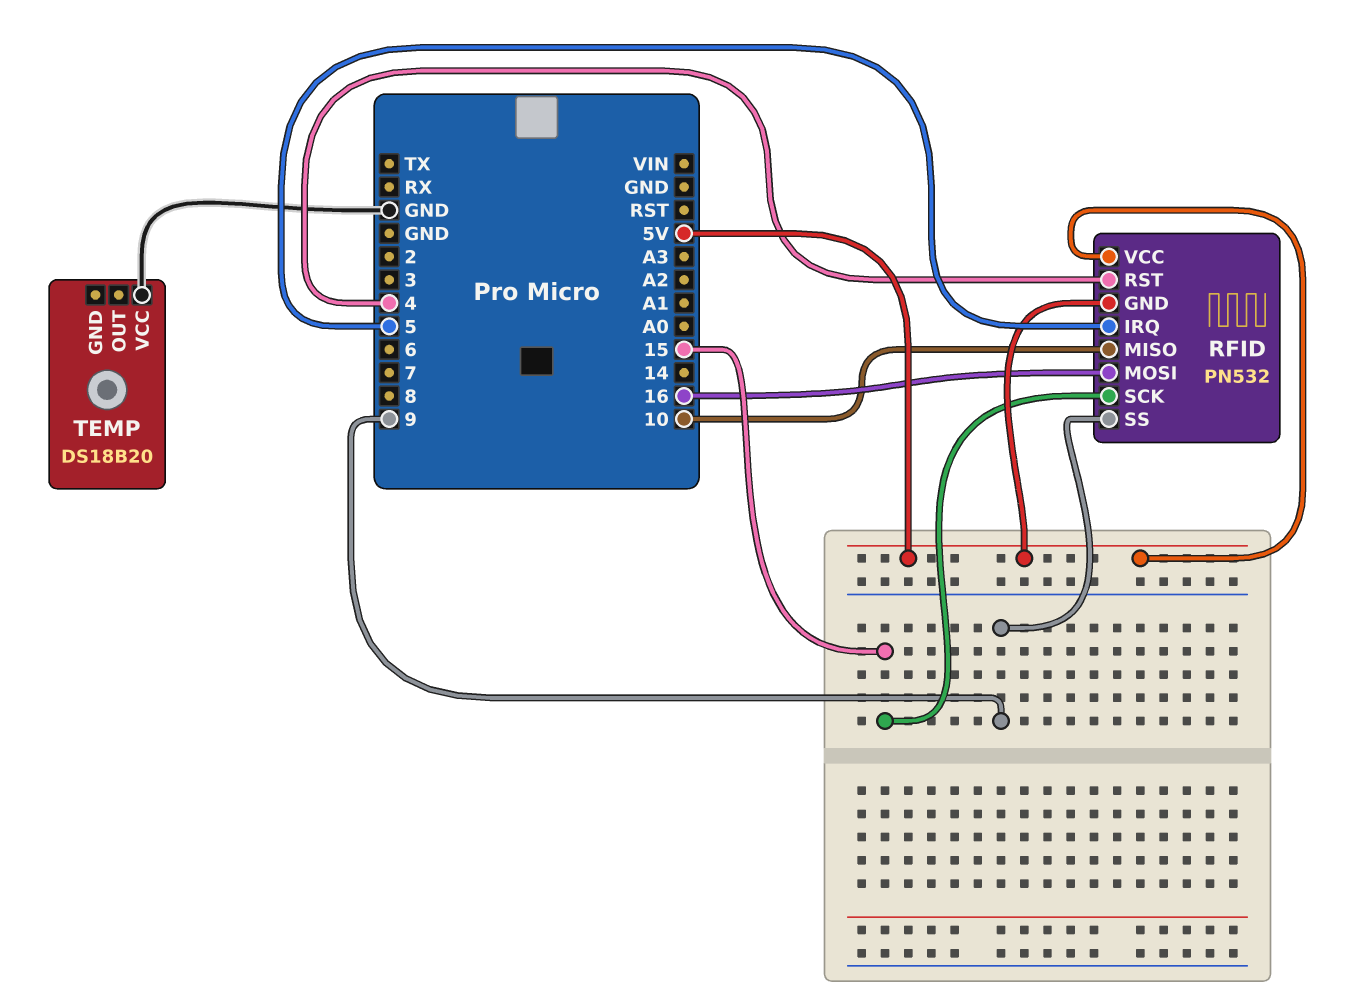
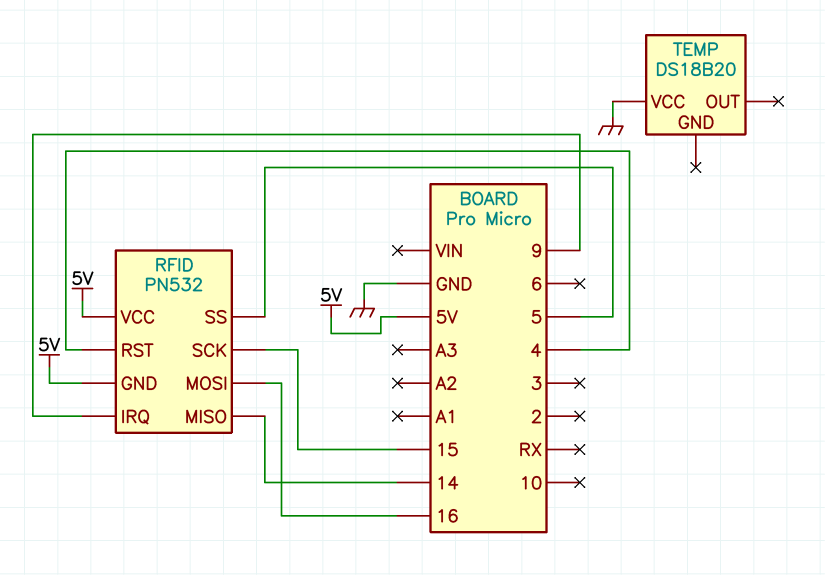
RFID pin IRQ: 5 -> 9
RFID pin MISO: 10 -> 14
RFID pin SS: 9 -> 5

